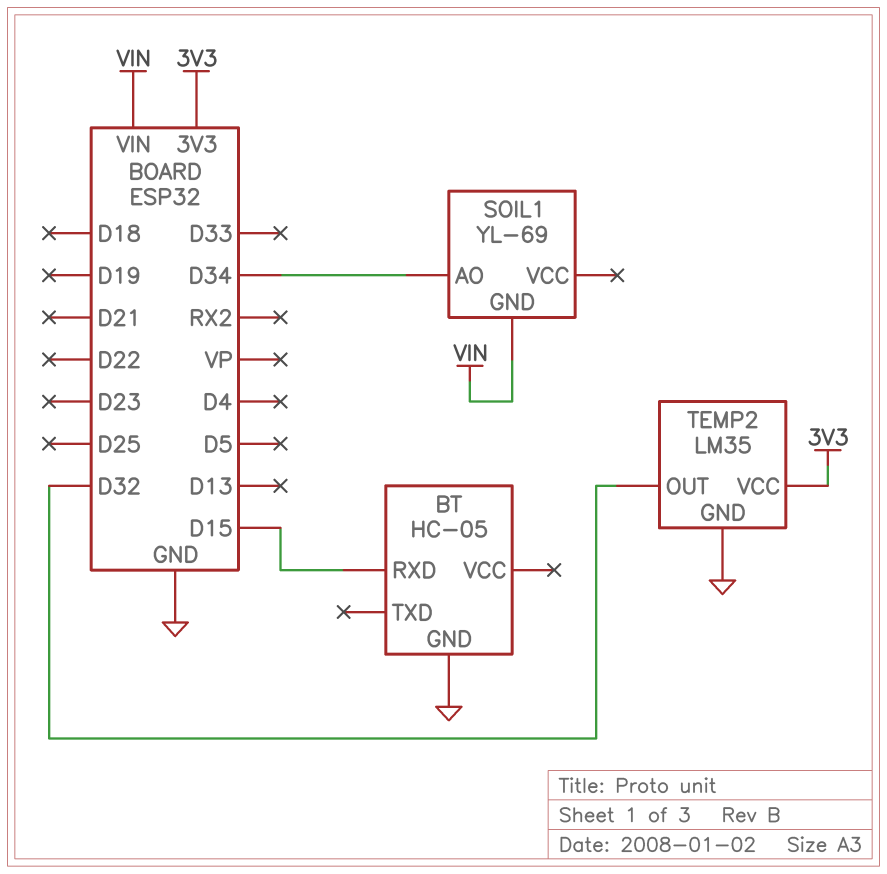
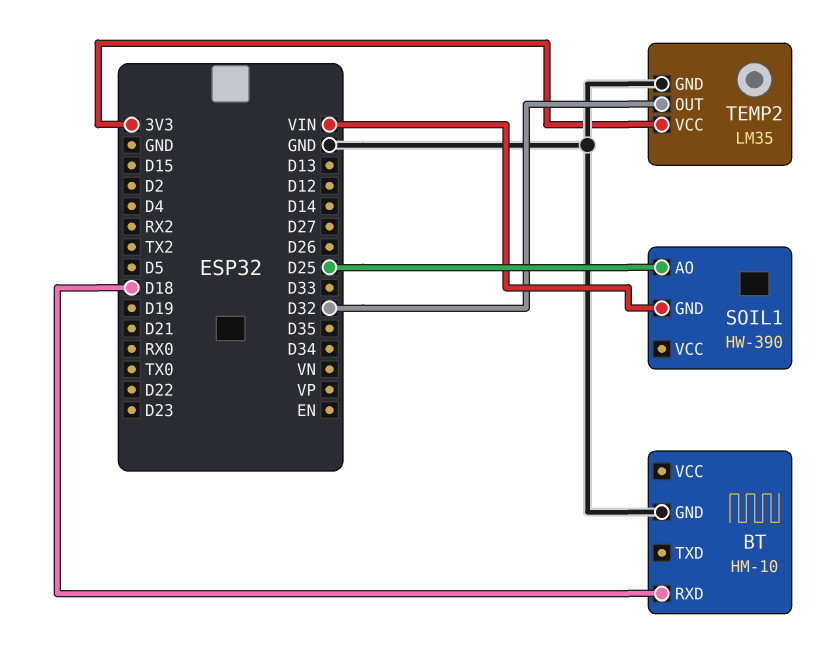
BT: HC-05 -> HM-10
BT pin RXD: D15 -> D18
SOIL1: YL-69 -> HW-390
SOIL1 pin AO: D34 -> D25

